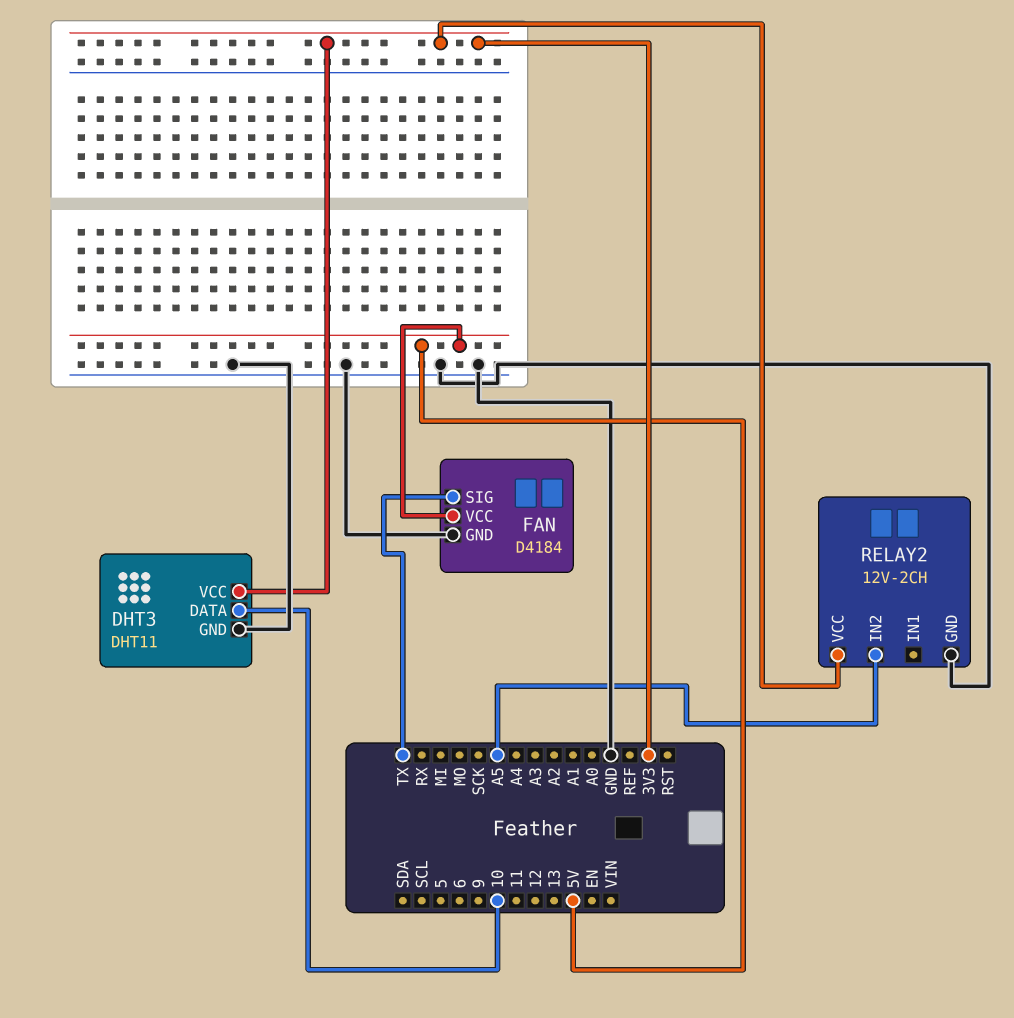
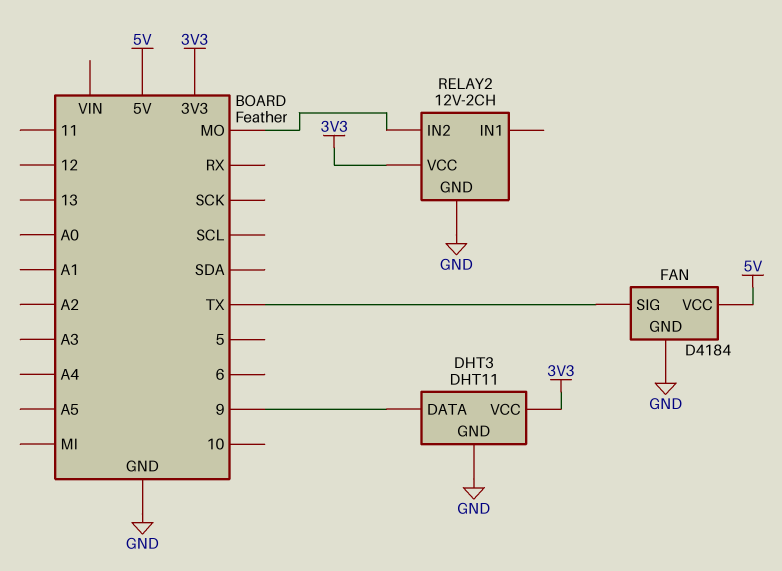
DHT3 pin DATA: 10 -> 9
RELAY2 pin IN2: A5 -> MO

